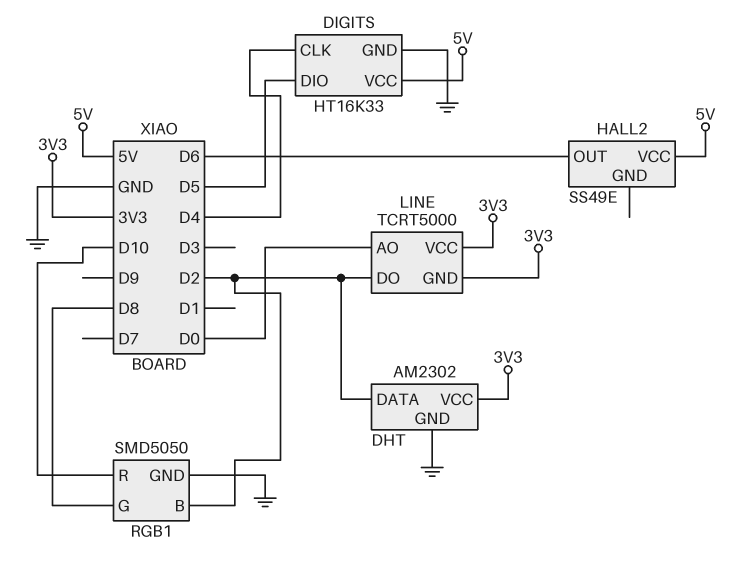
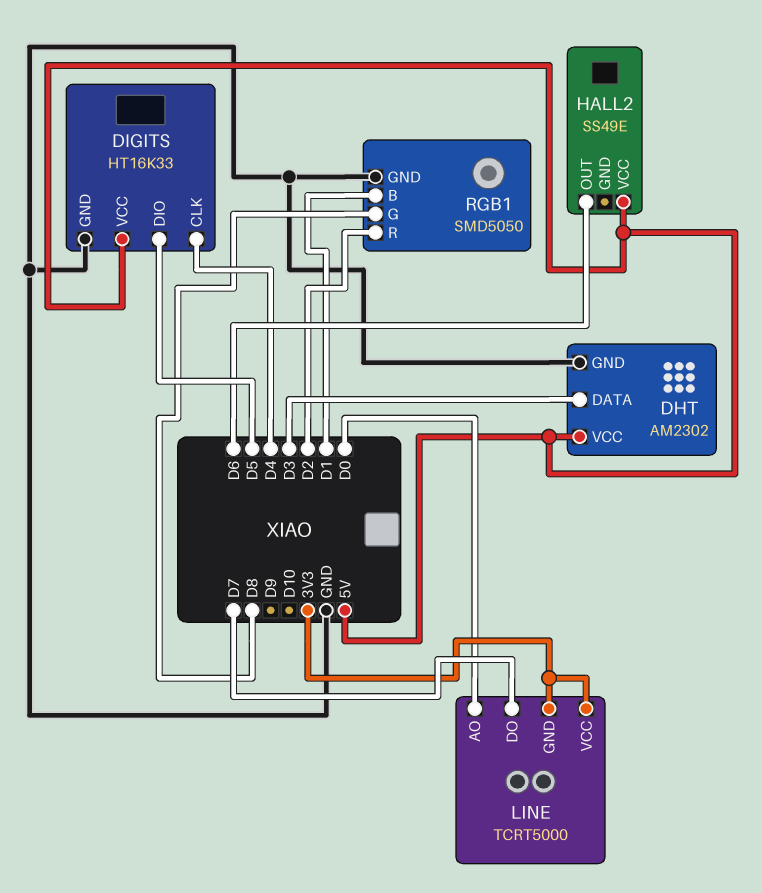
DHT pin DATA: D2 -> D3
DHT pin VCC: 3V3 -> 5V
LINE pin DO: D2 -> D7
RGB1 pin B: D2 -> D1
RGB1 pin R: D10 -> D2

